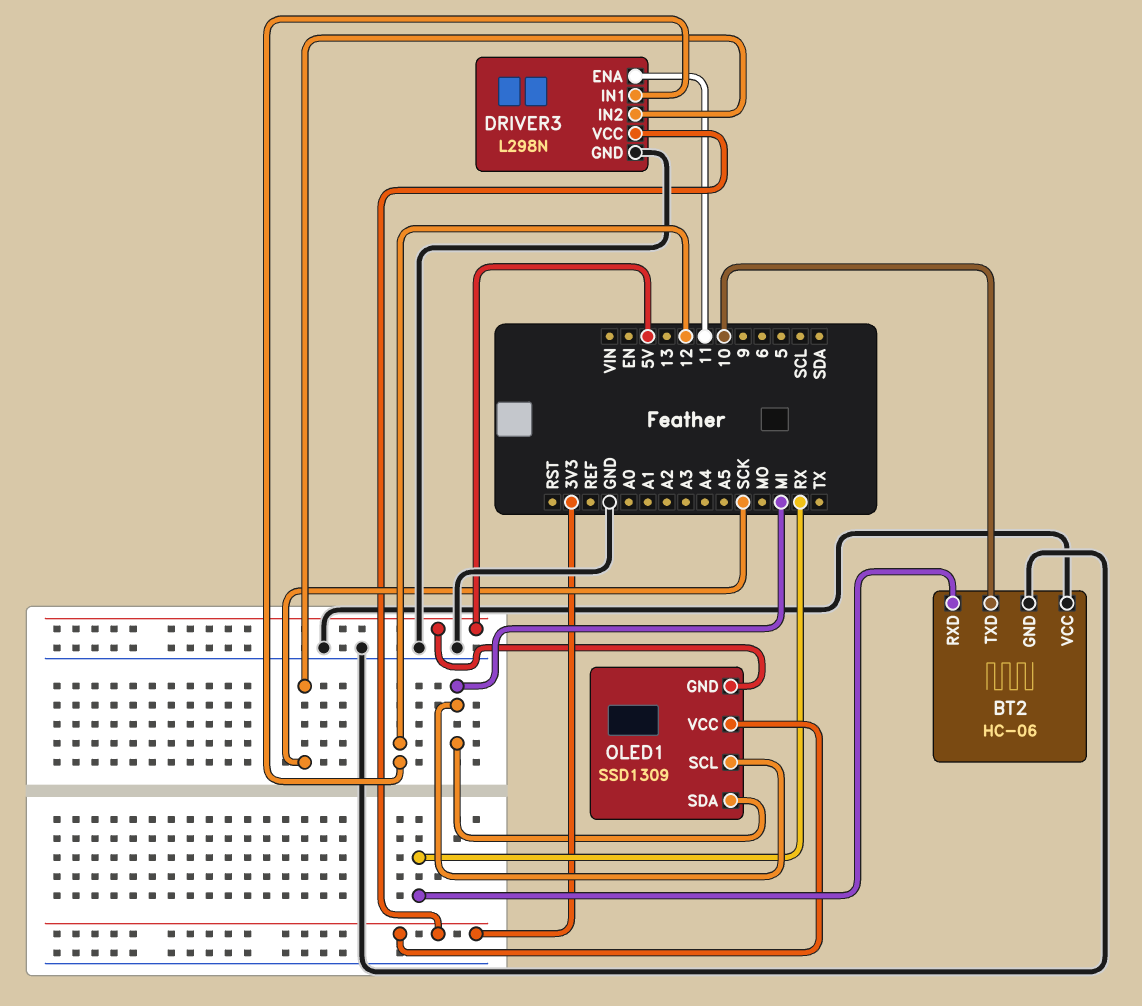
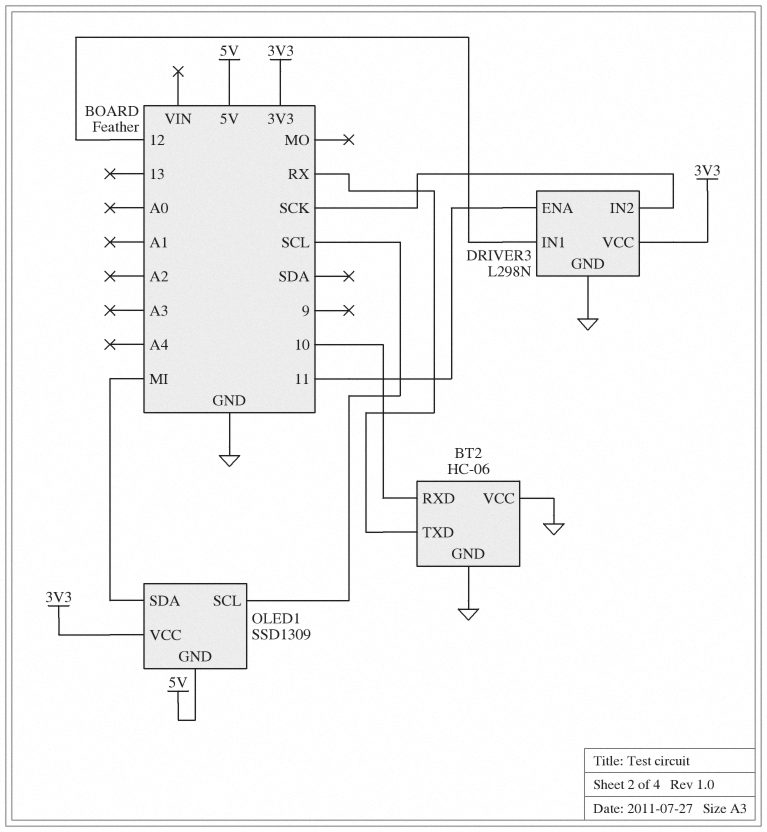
BT2 pin RXD: RX -> 10
BT2 pin TXD: 10 -> RX
OLED1 pin SCL: MI -> SCL

